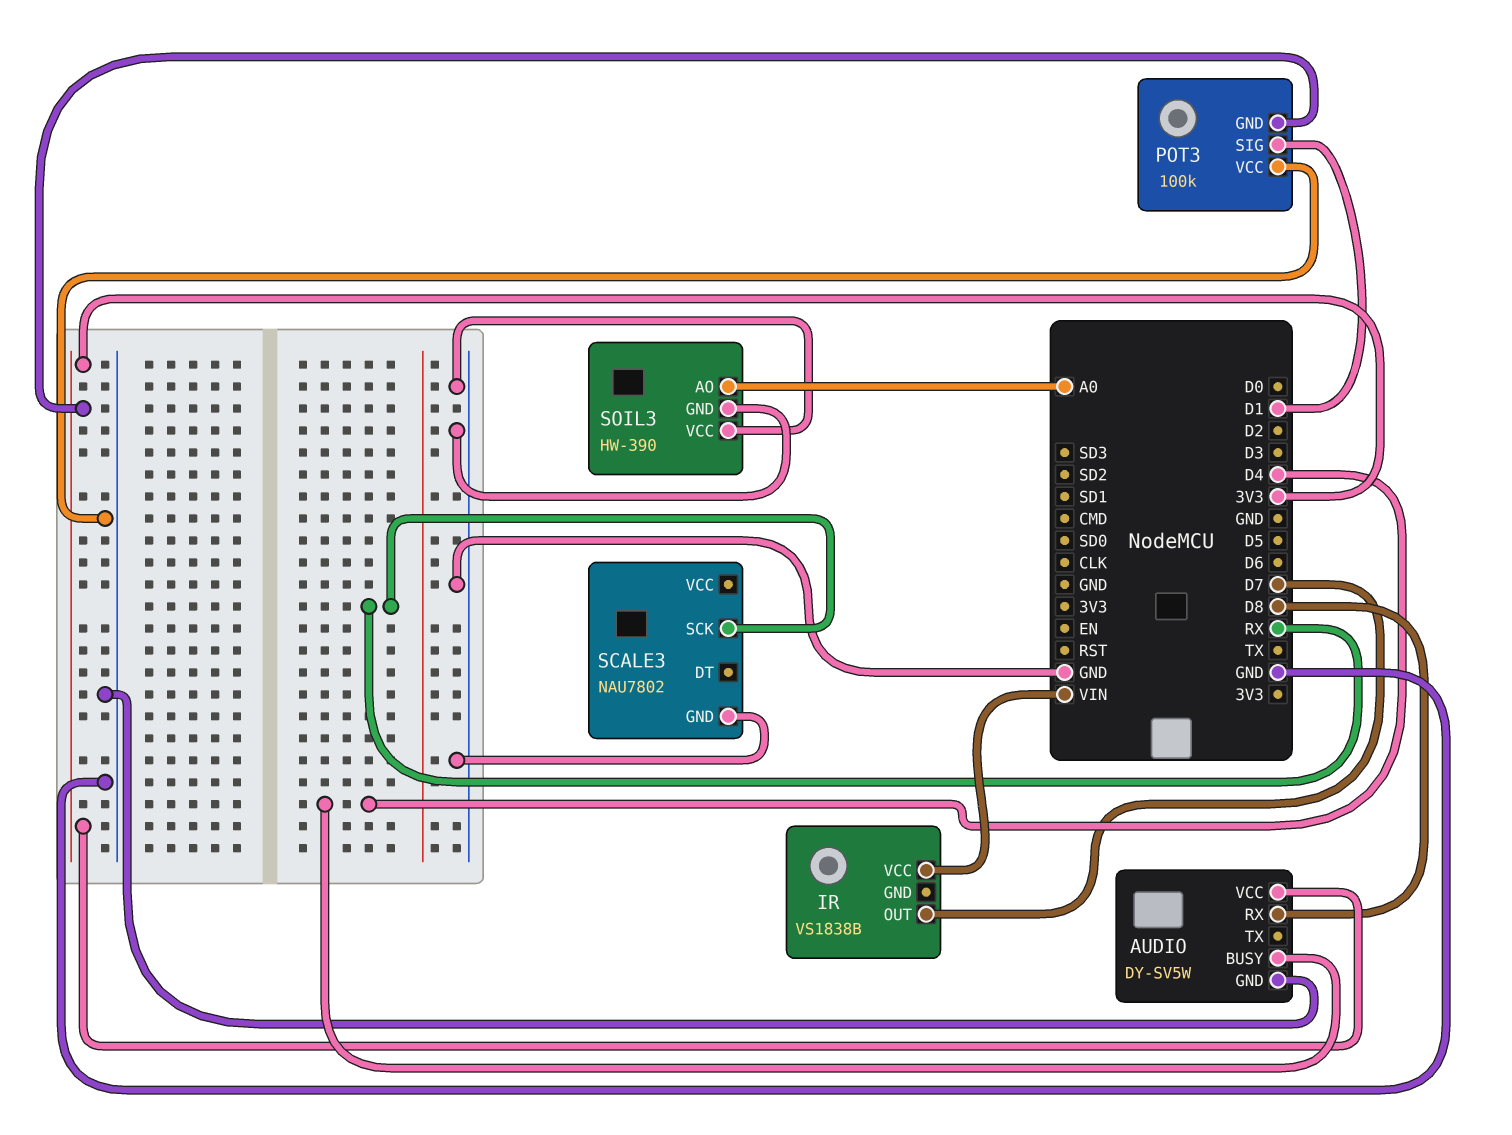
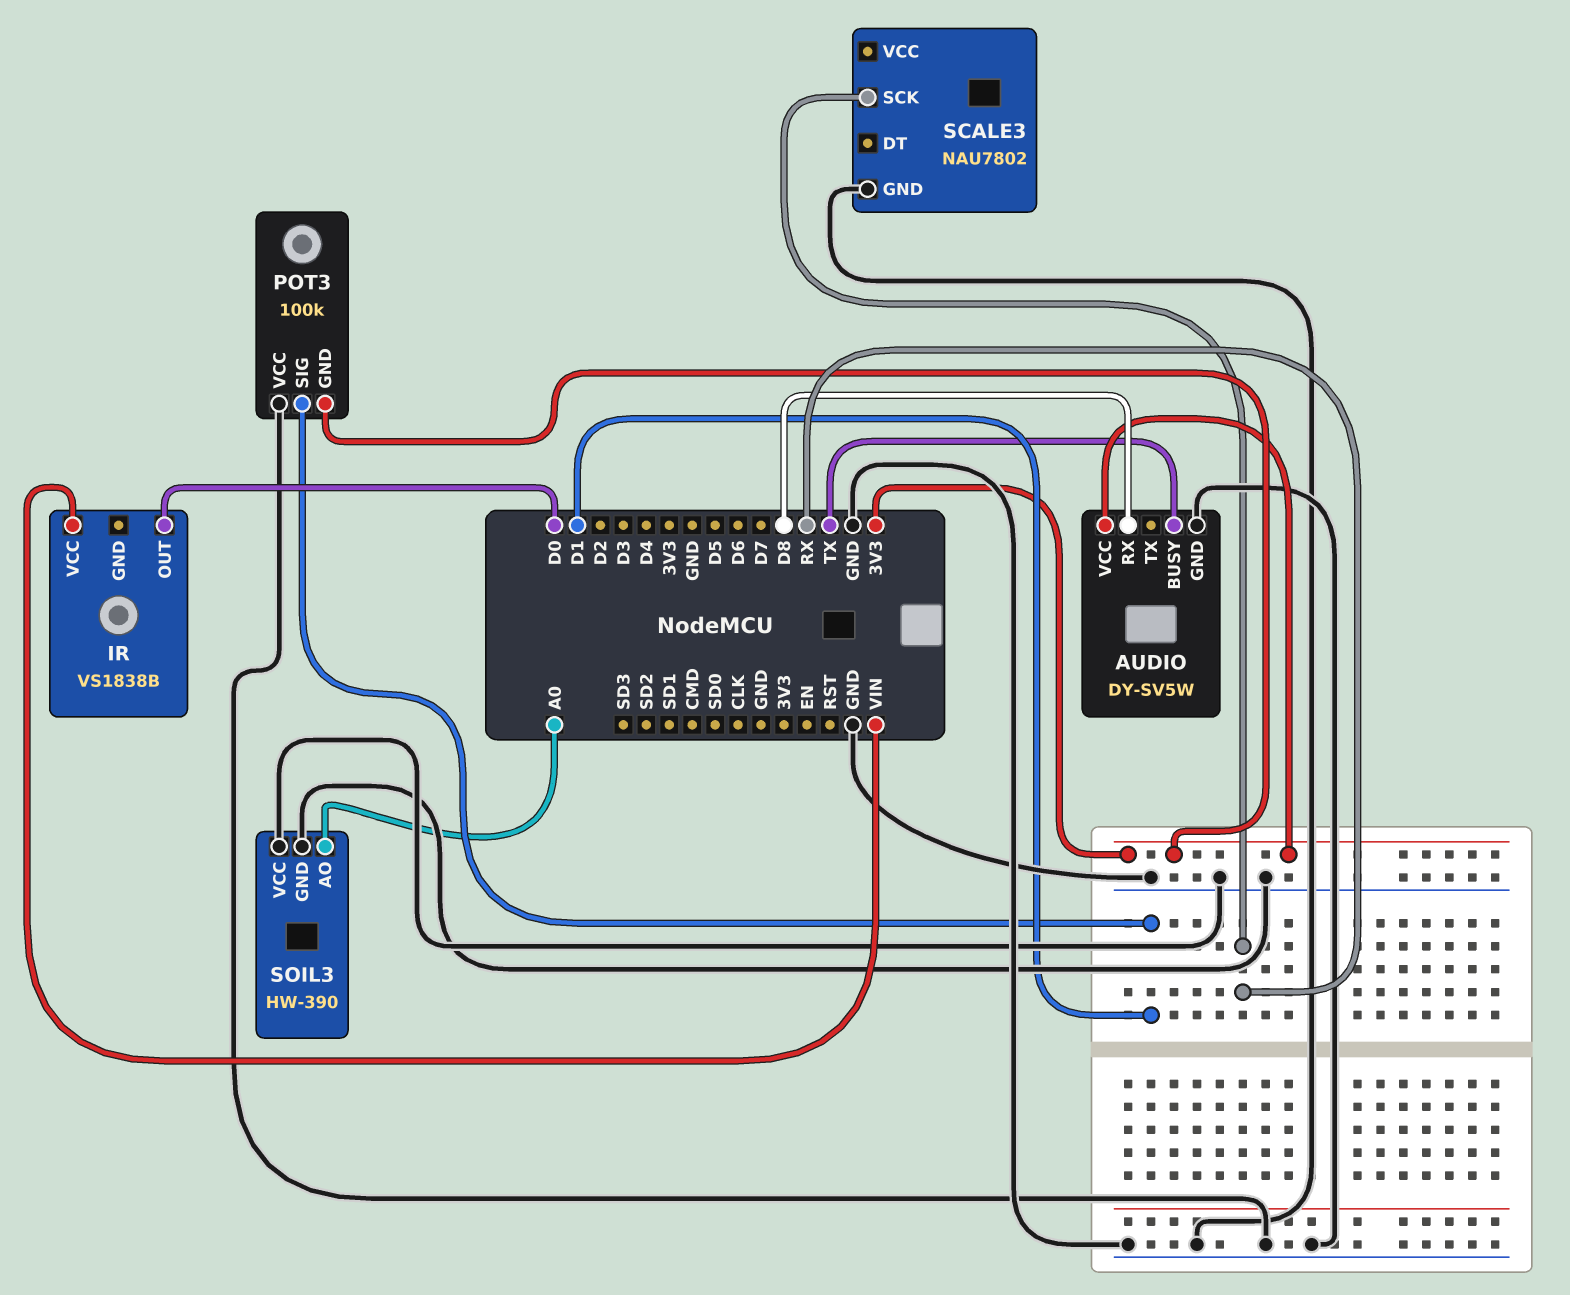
AUDIO pin BUSY: D4 -> TX
IR pin OUT: D7 -> D0

